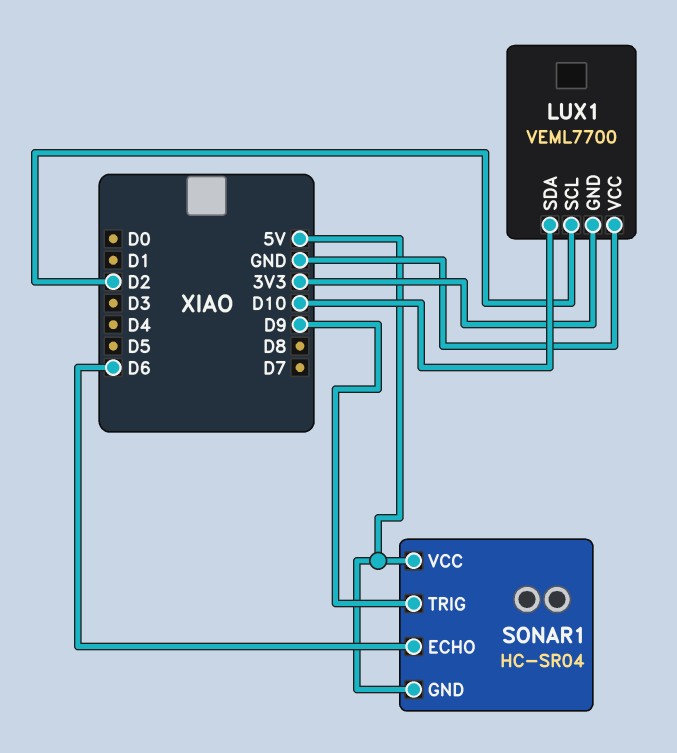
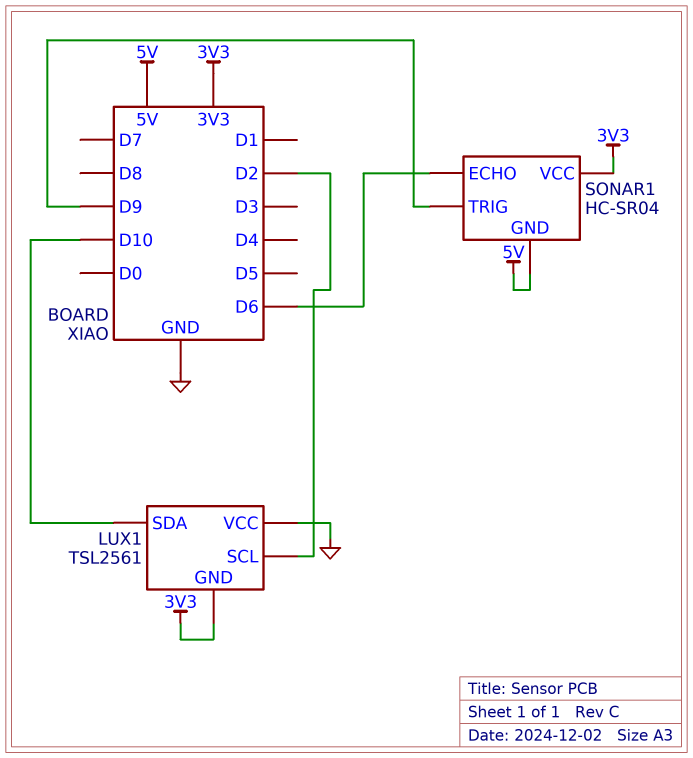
LUX1: VEML7700 -> TSL2561
SONAR1 pin VCC: 5V -> 3V3

